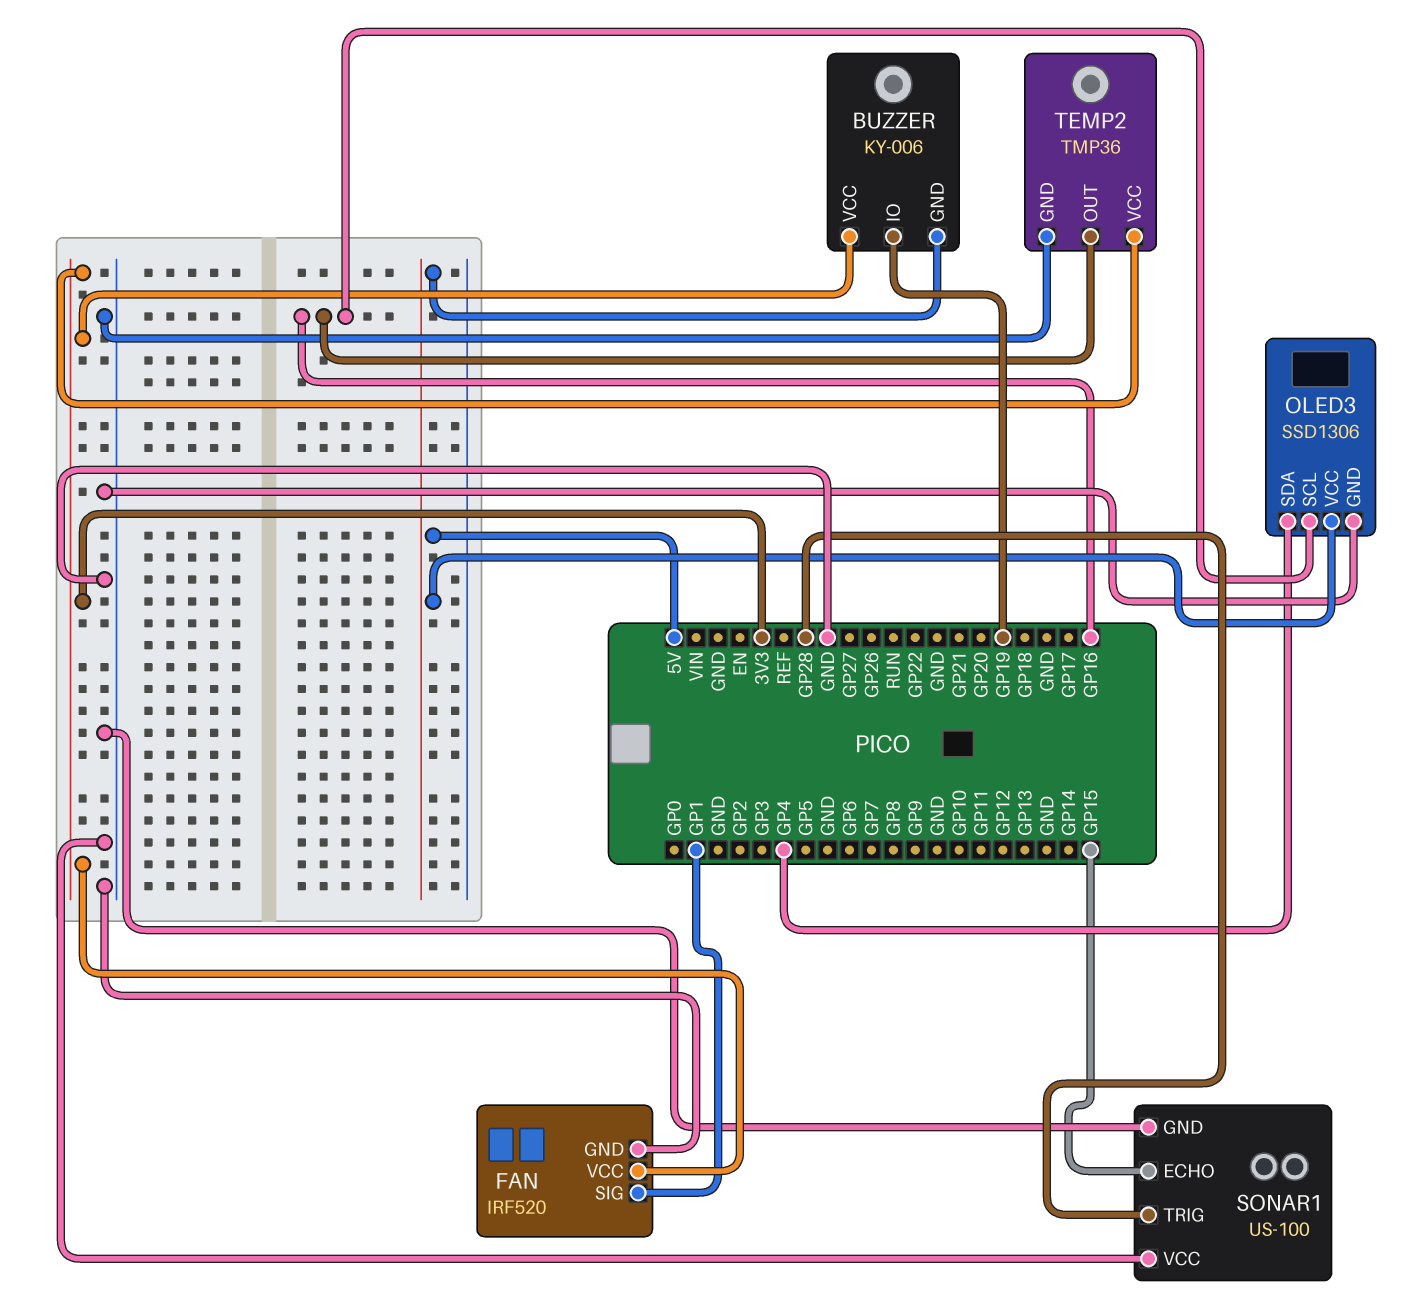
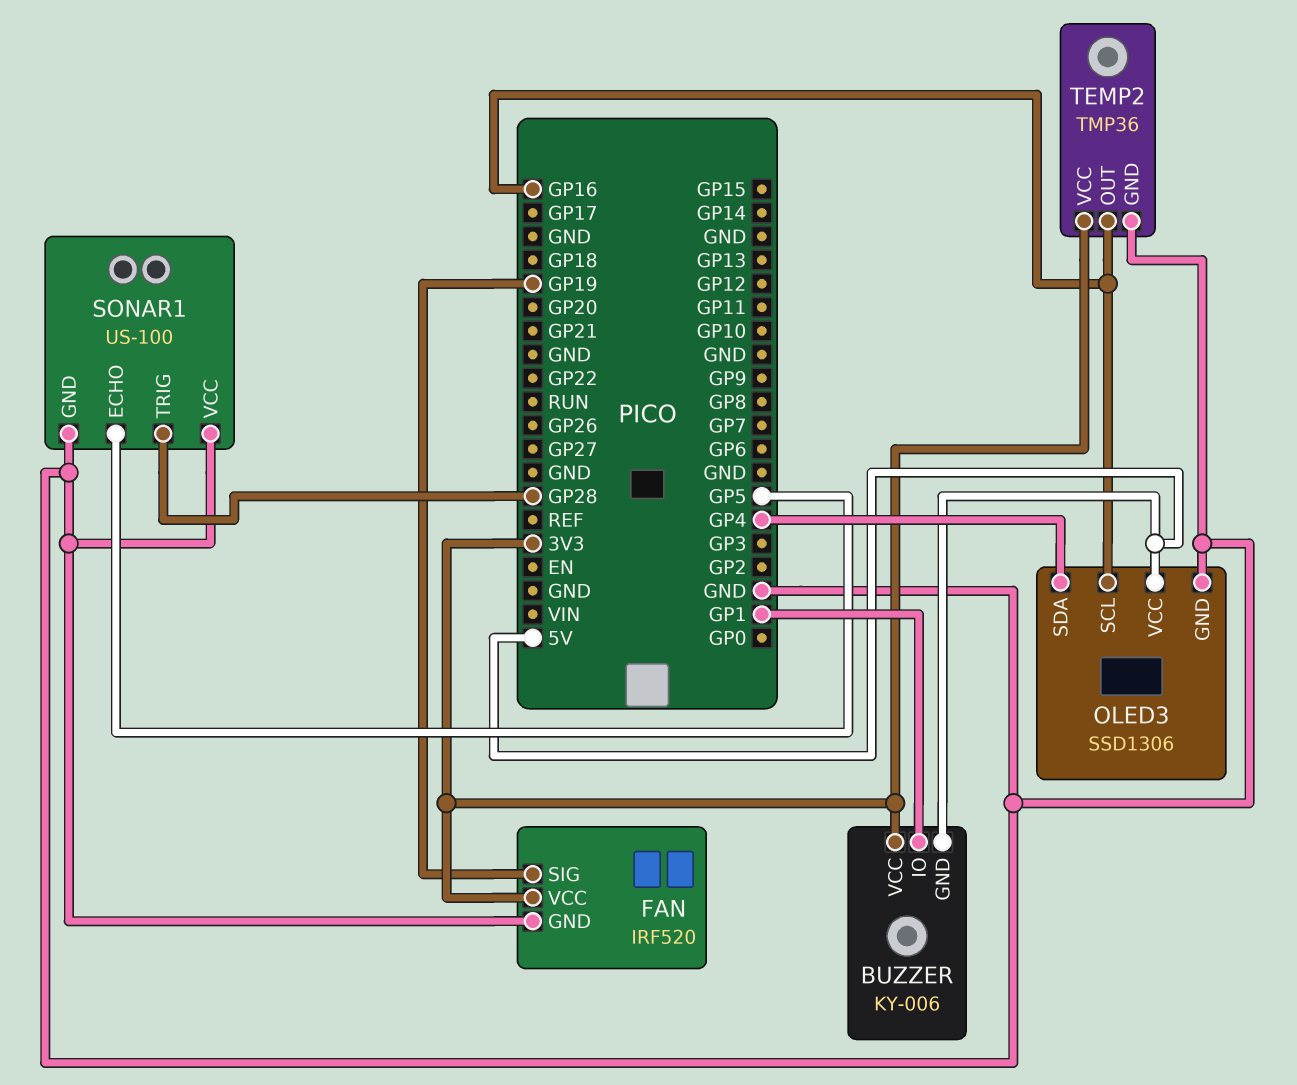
BUZZER pin IO: GP19 -> GP1
FAN pin SIG: GP1 -> GP19
SONAR1 pin ECHO: GP15 -> GP5

